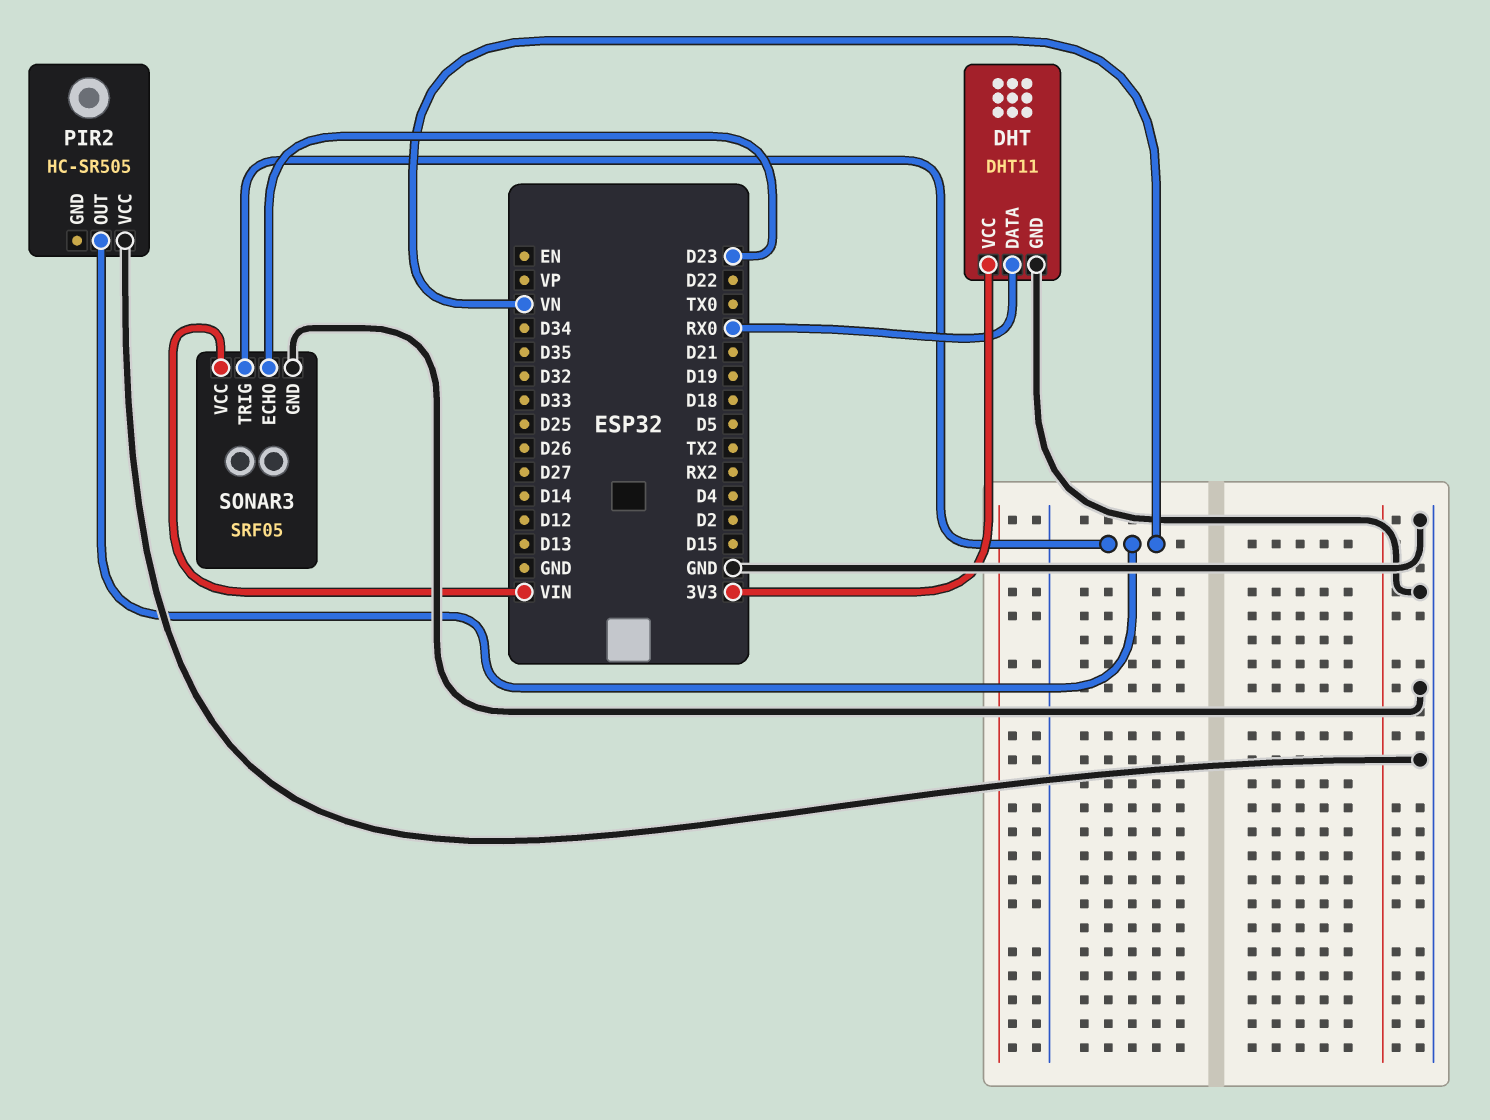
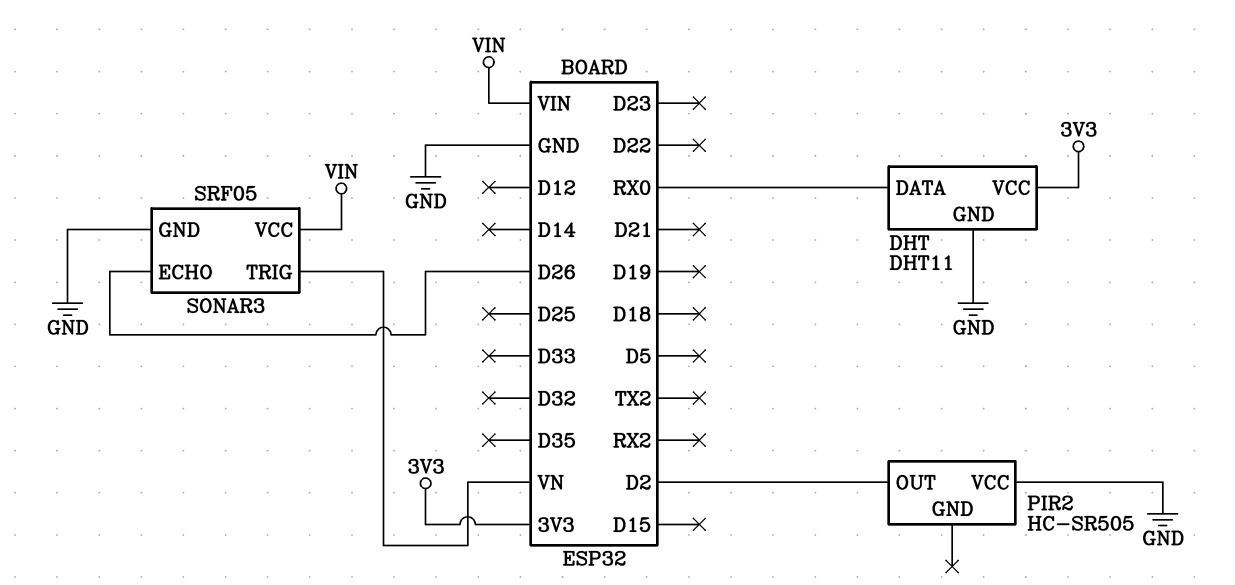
PIR2 pin OUT: VN -> D2
SONAR3 pin ECHO: D23 -> D26

